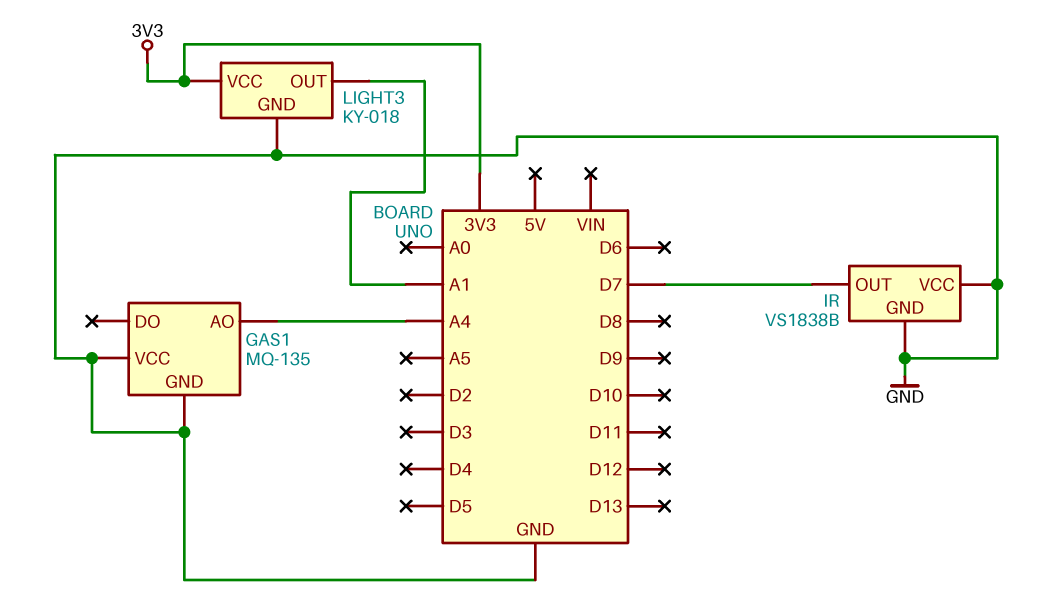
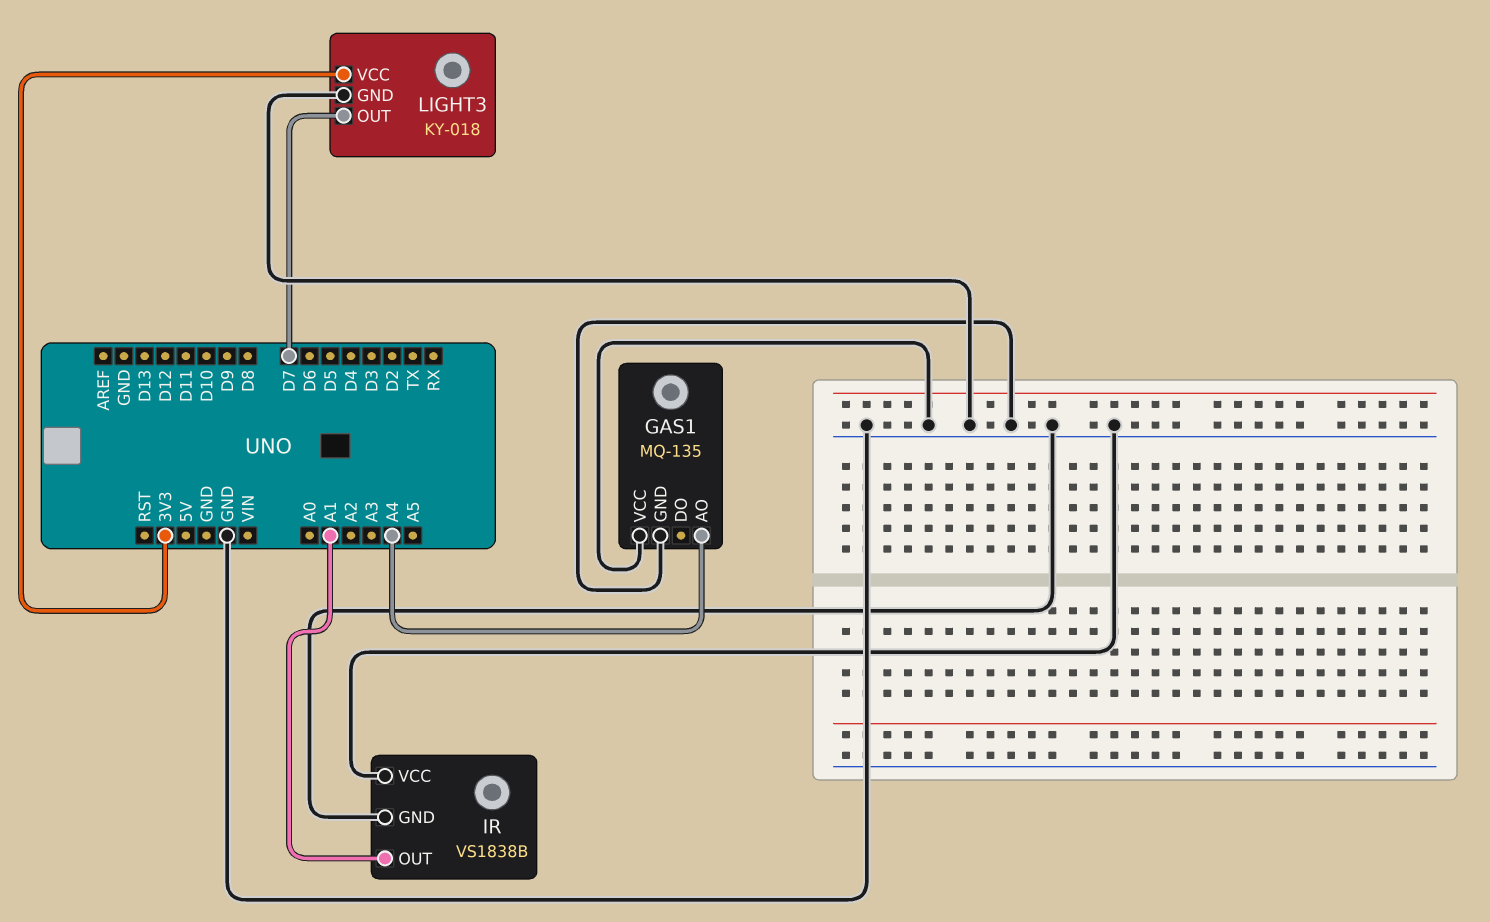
IR pin OUT: D7 -> A1
LIGHT3 pin OUT: A1 -> D7

